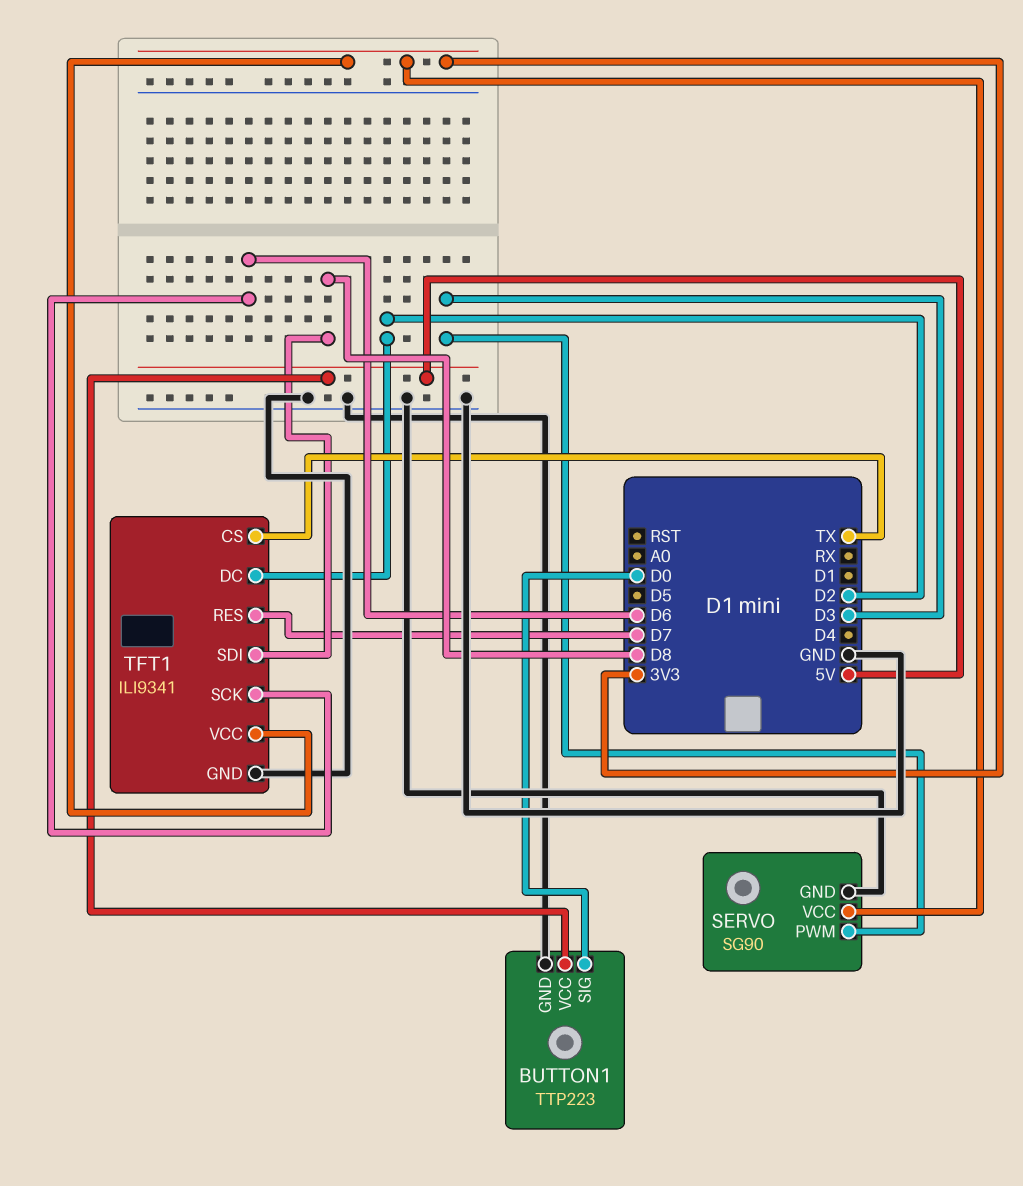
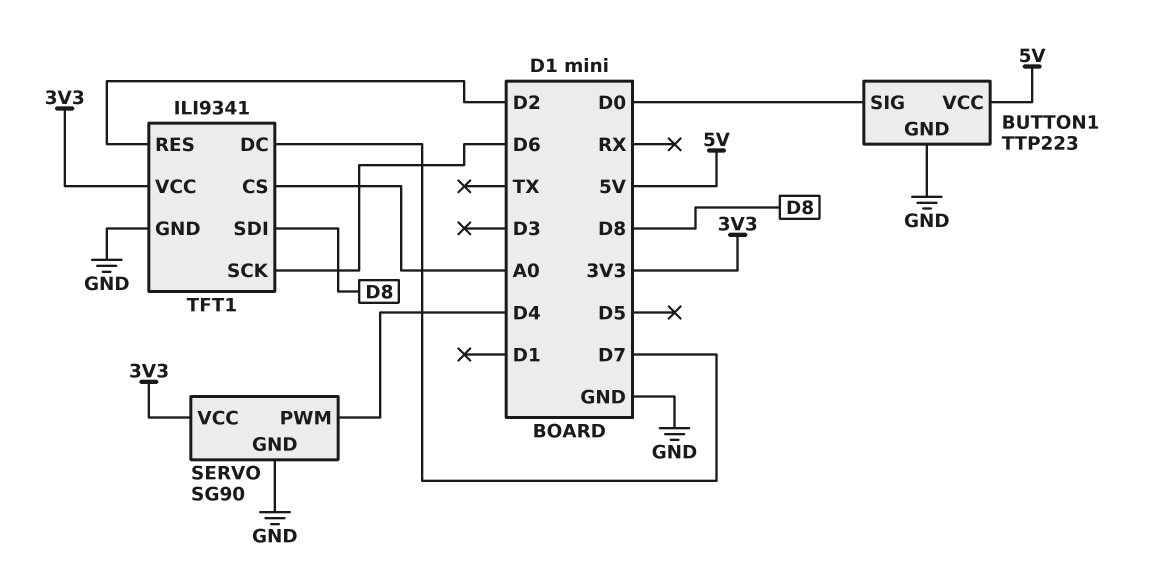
SERVO pin PWM: D3 -> D4
TFT1 pin CS: TX -> A0
TFT1 pin DC: D2 -> D7
TFT1 pin RES: D7 -> D2

